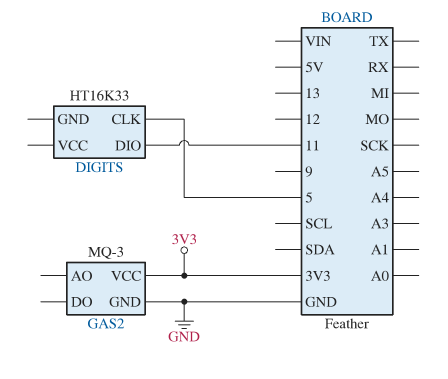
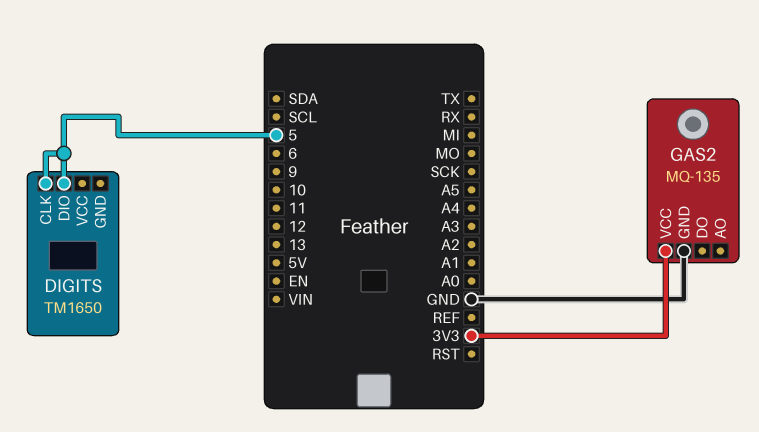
DIGITS: HT16K33 -> TM1650
DIGITS pin DIO: 11 -> 5
GAS2: MQ-3 -> MQ-135

